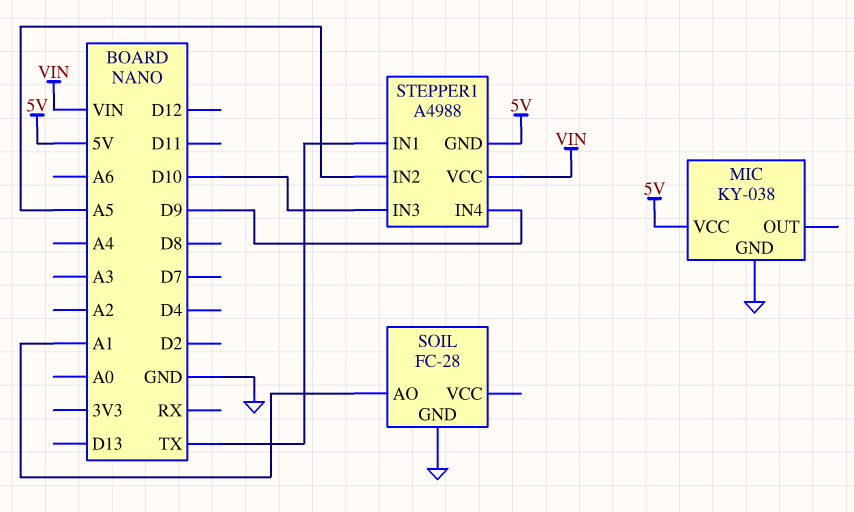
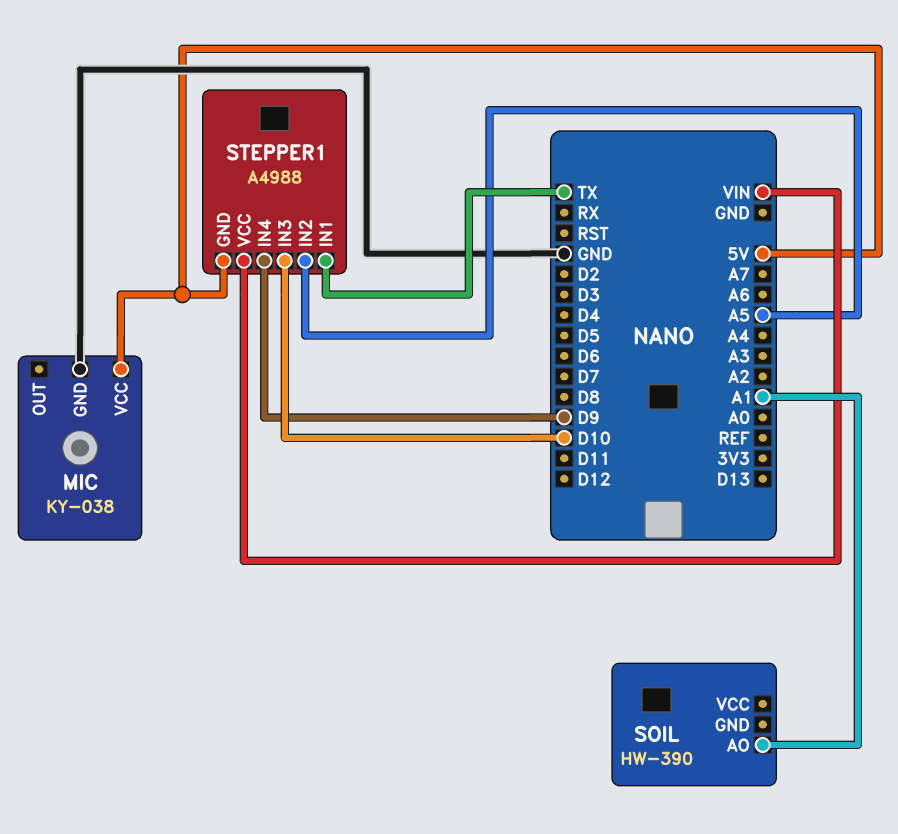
SOIL: FC-28 -> HW-390
SOIL pin GND: GND -> none

